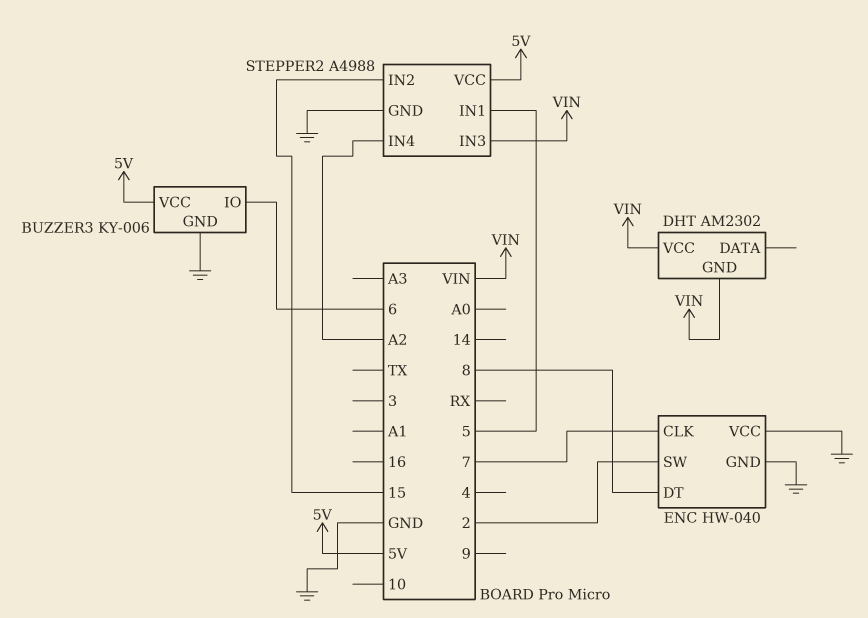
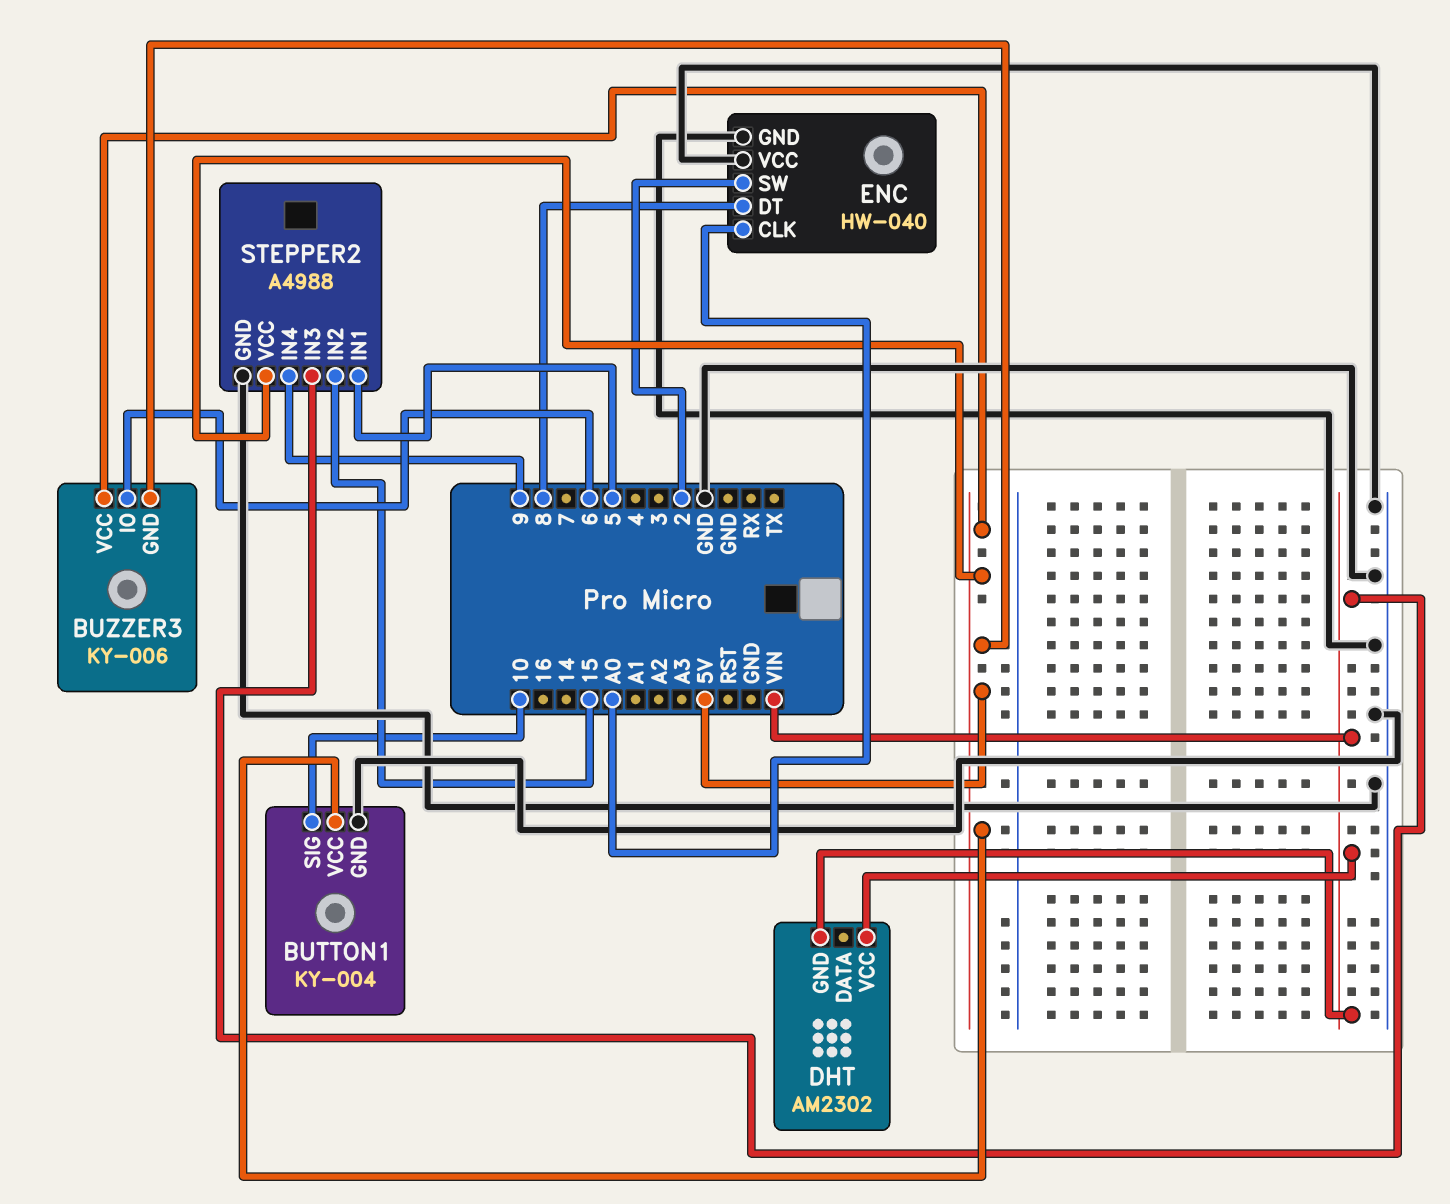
BUTTON1: none -> KY-004
BUTTON1 pin GND: none -> GND
BUTTON1 pin SIG: none -> 10
BUTTON1 pin VCC: none -> 5V
BUZZER3 pin GND: GND -> 5V
ENC pin CLK: 7 -> A0
STEPPER2 pin IN4: A2 -> 9

